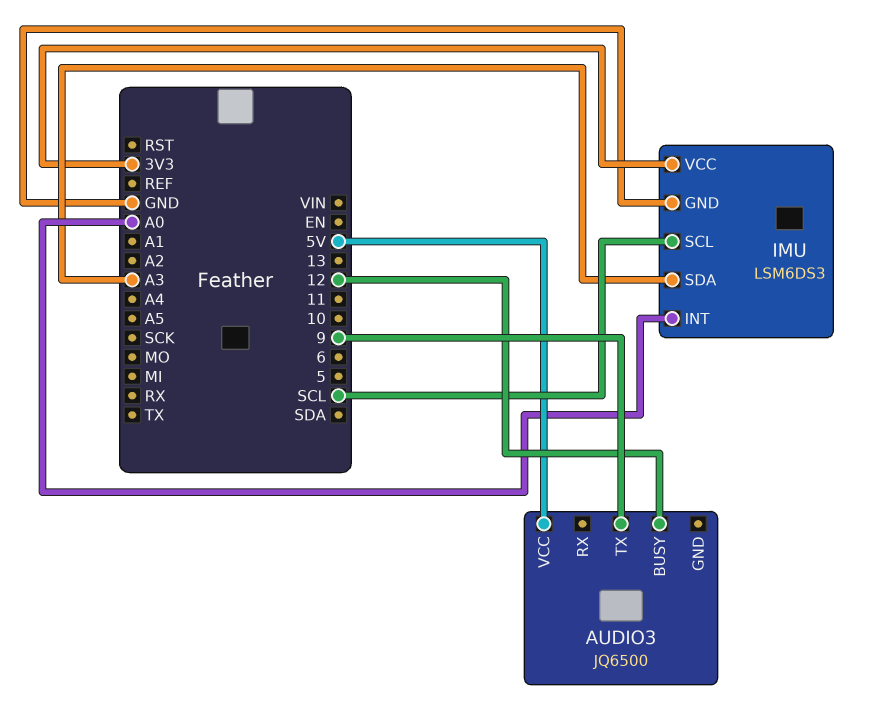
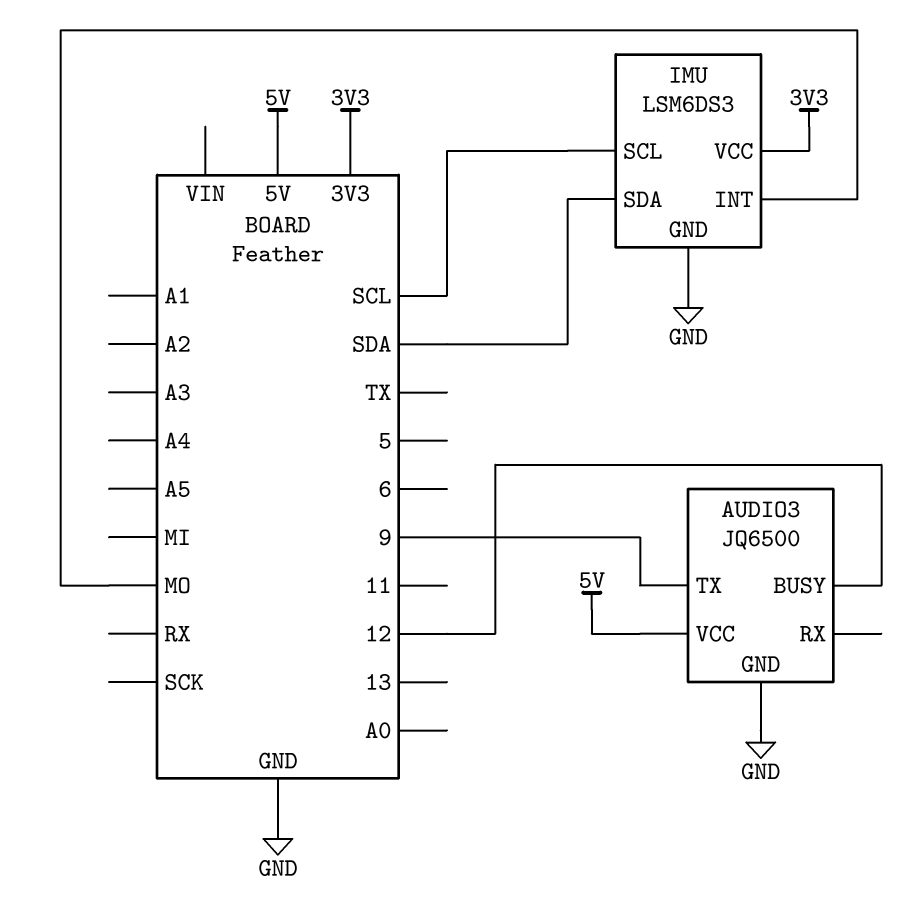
AUDIO3 pin GND: none -> GND
IMU pin INT: A0 -> MO
IMU pin SDA: A3 -> SDA

